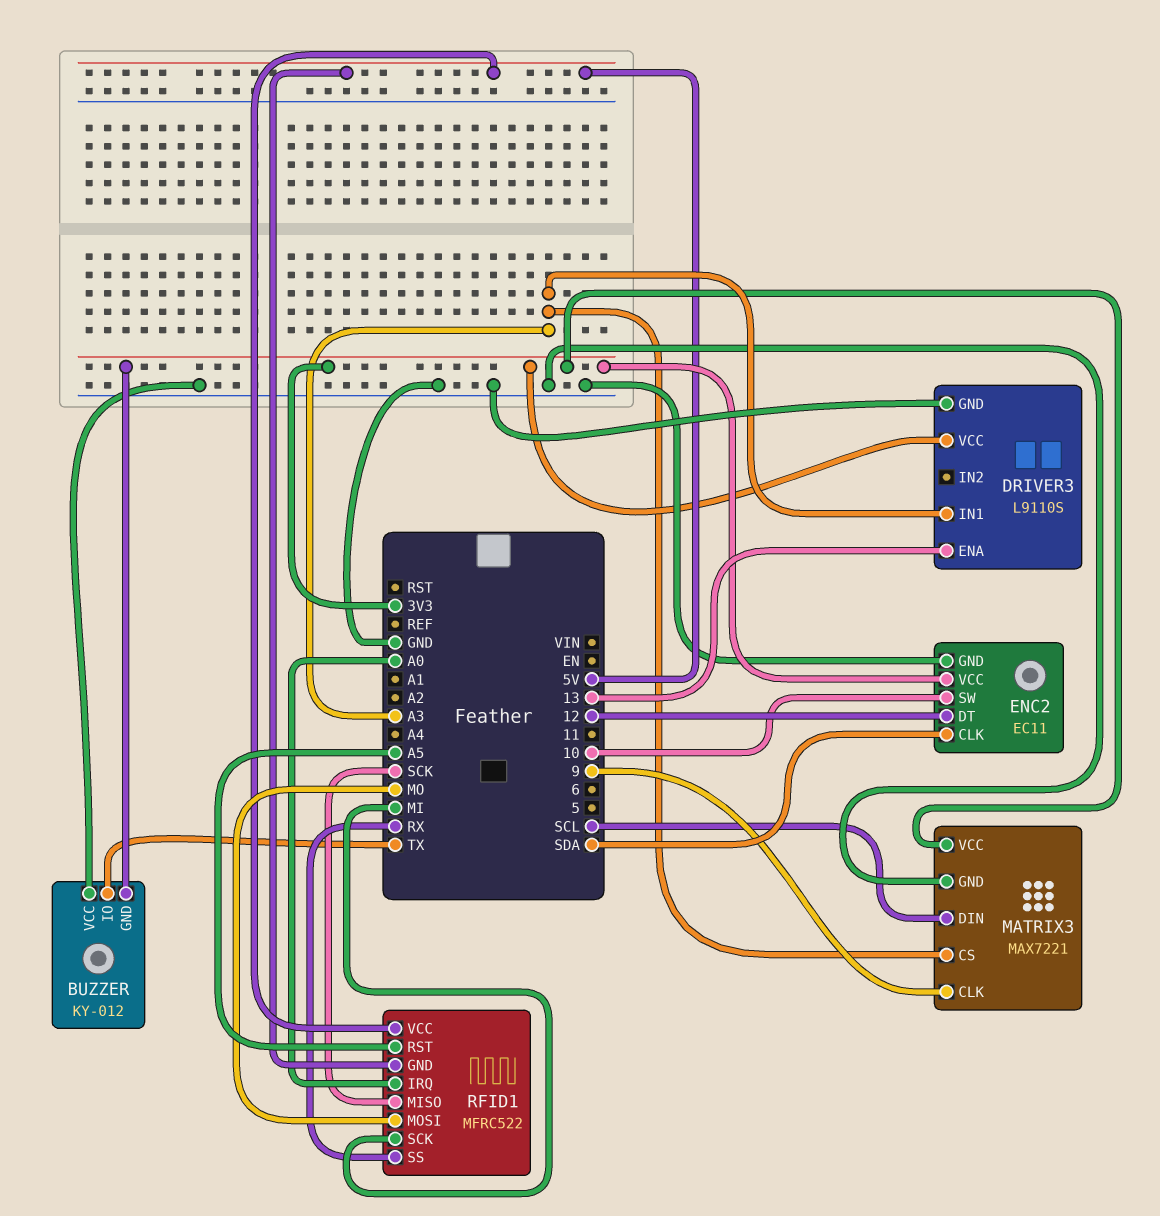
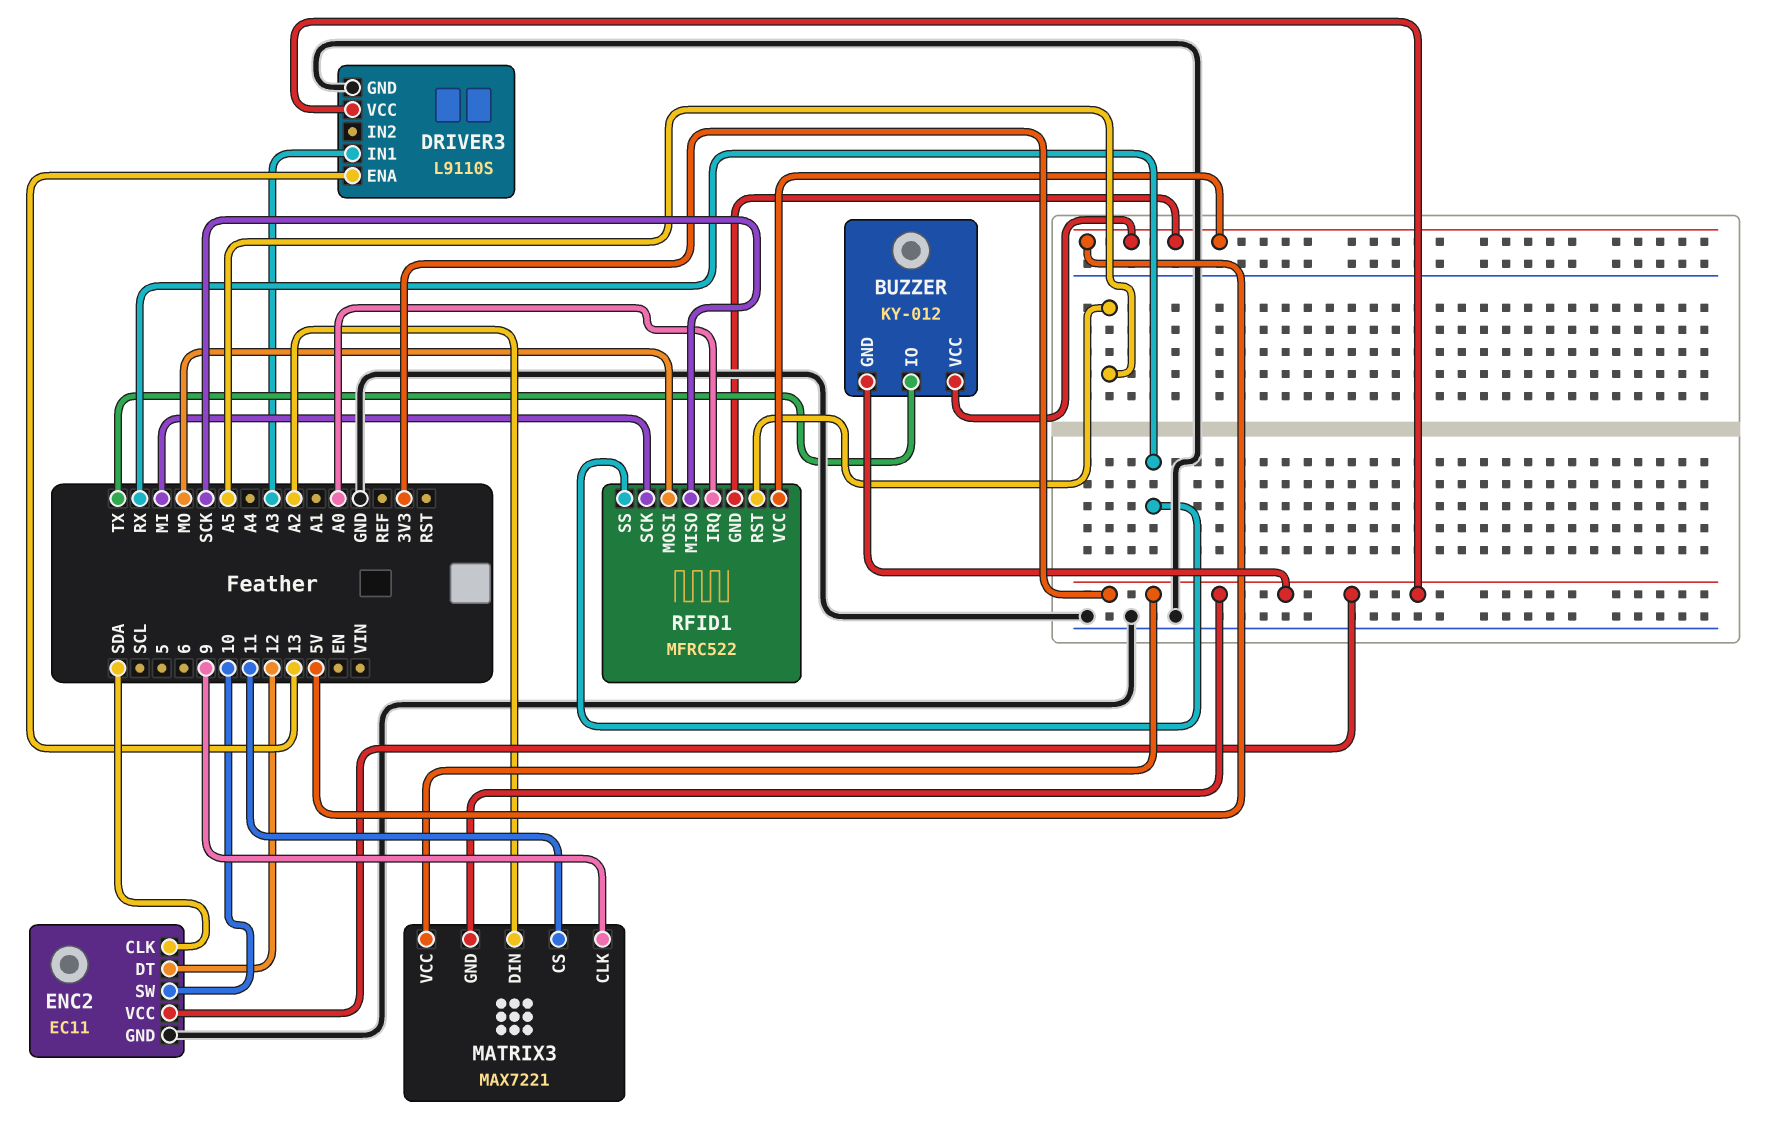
BUZZER pin VCC: GND -> 5V
MATRIX3 pin CS: A3 -> 11
MATRIX3 pin DIN: SCL -> A2
MATRIX3 pin GND: GND -> 3V3

